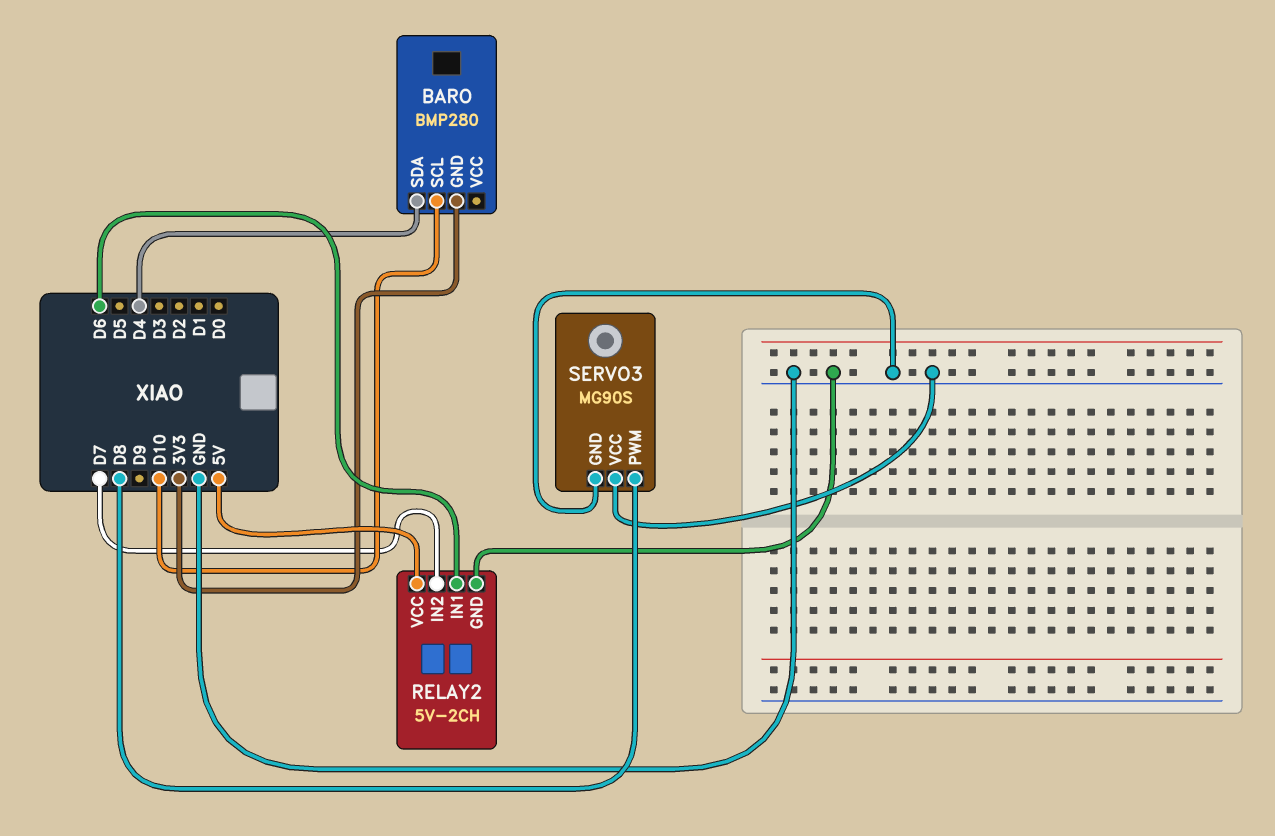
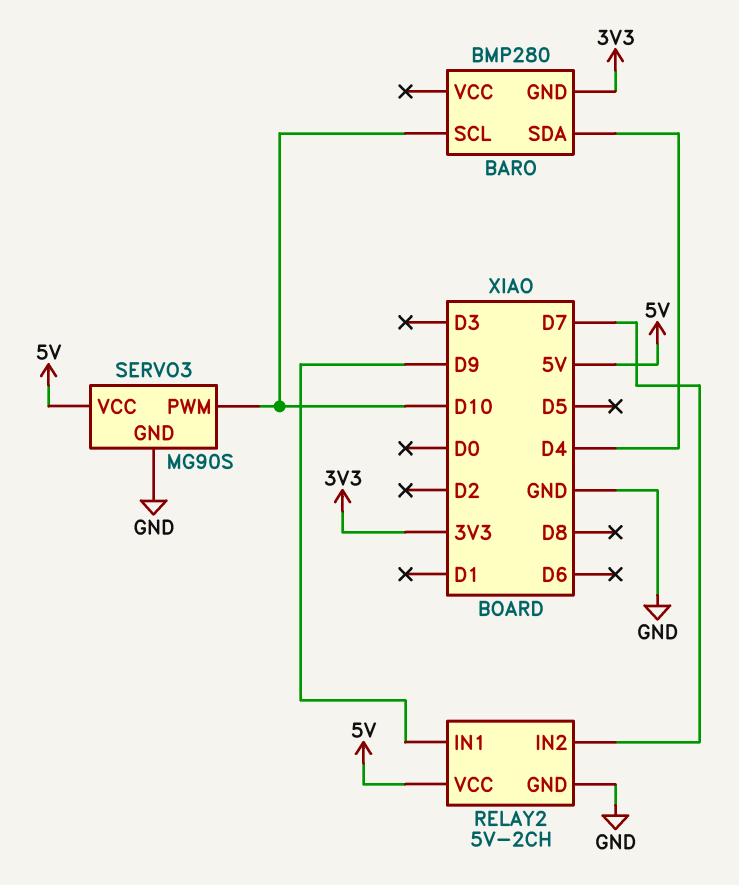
RELAY2 pin IN1: D6 -> D9
SERVO3 pin PWM: D8 -> D10
SERVO3 pin VCC: GND -> 5V

